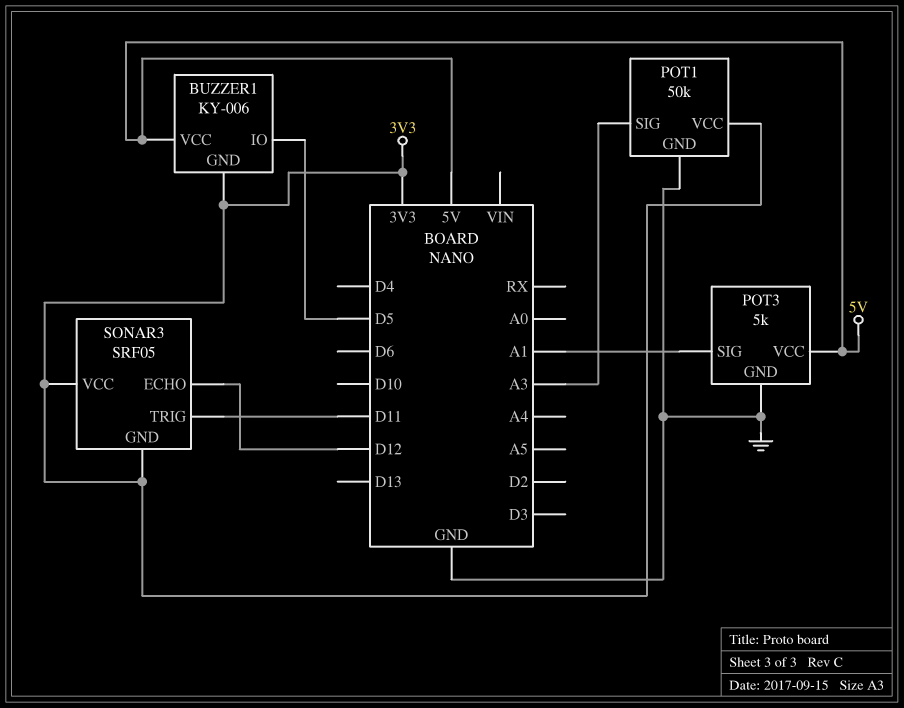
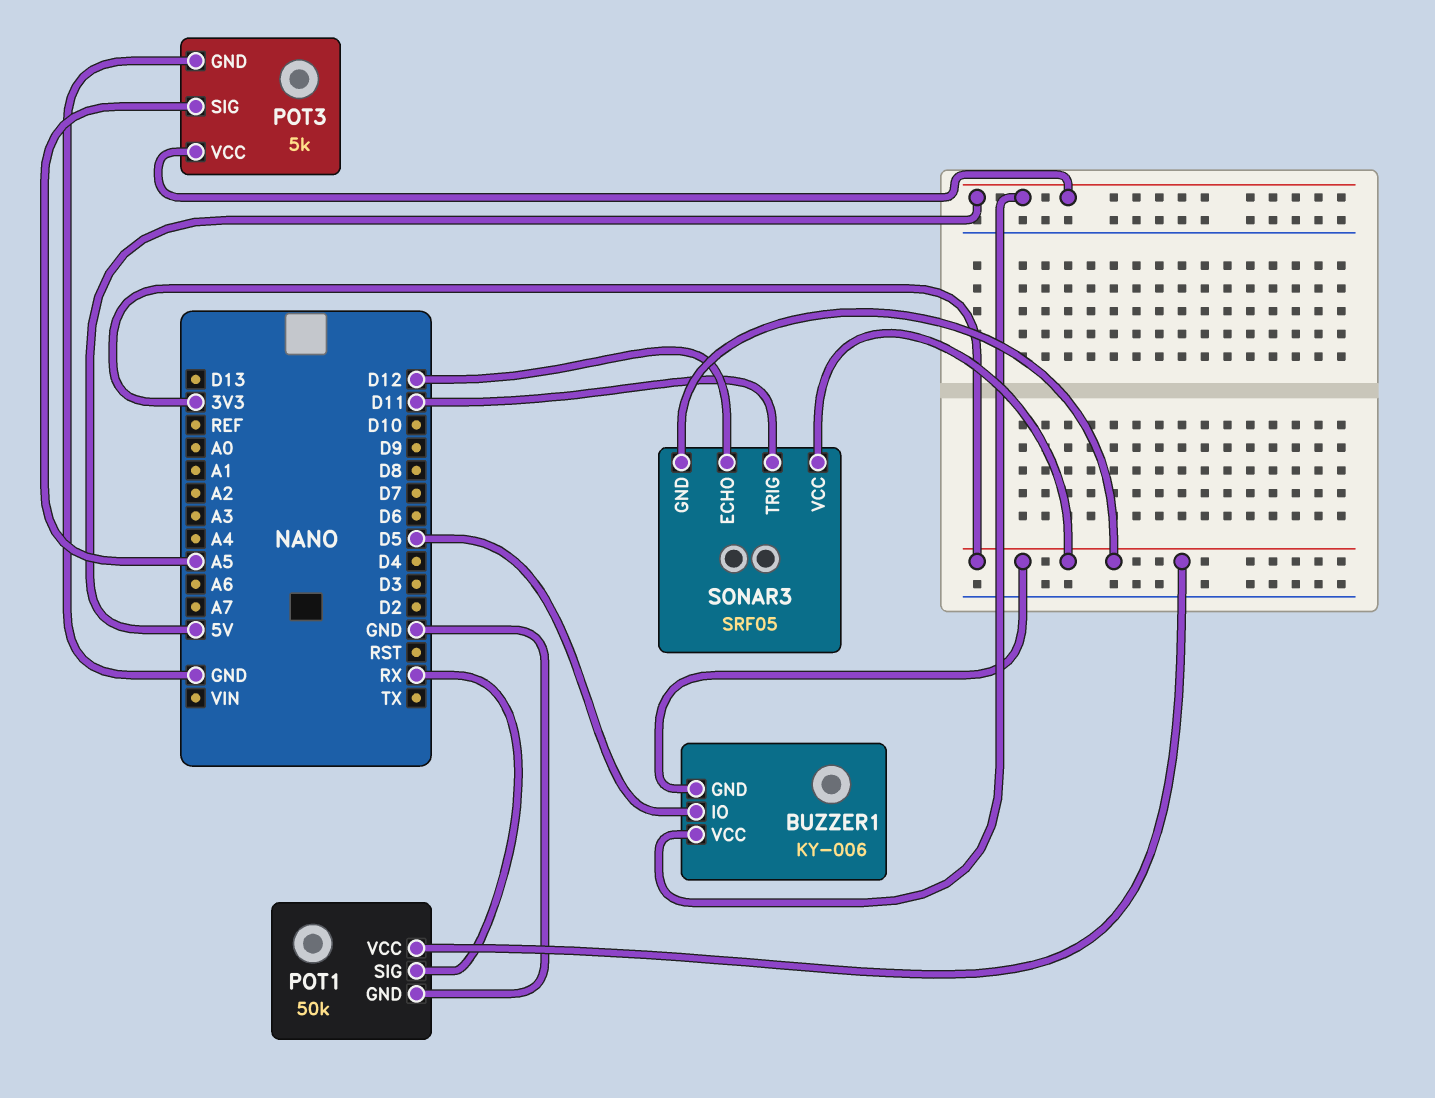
POT1 pin SIG: A3 -> RX
POT3 pin SIG: A1 -> A5

